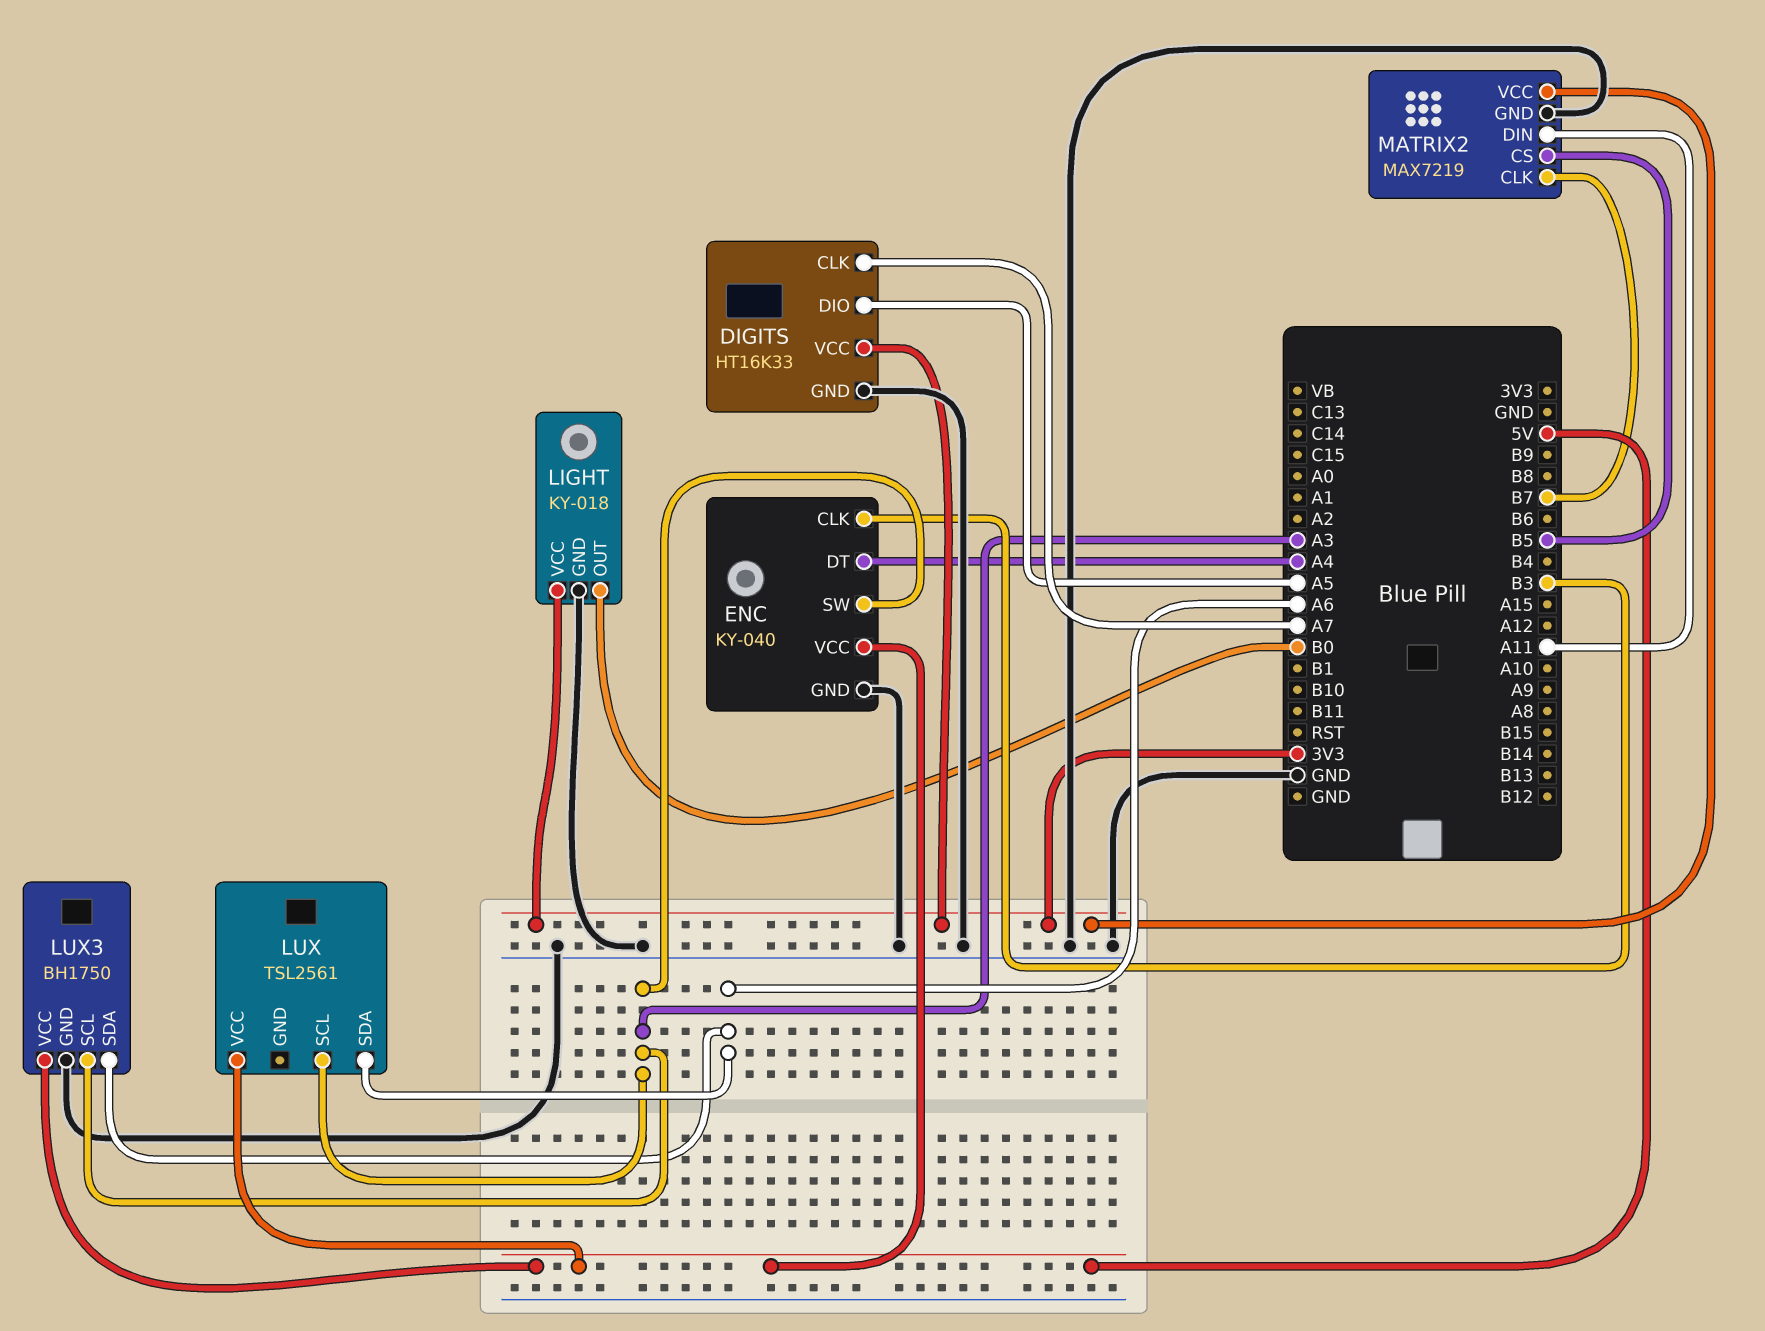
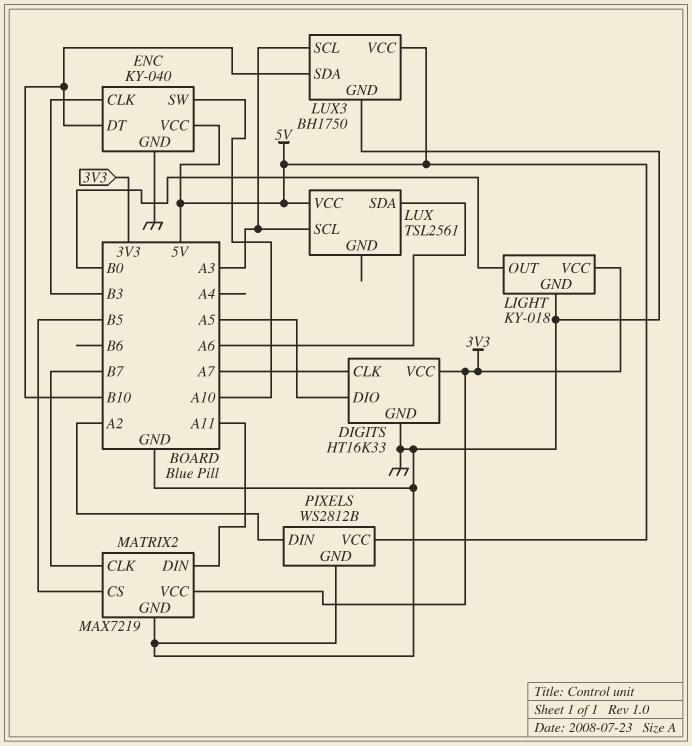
ENC pin DT: A4 -> B10
ENC pin SW: A3 -> A10
LUX3 pin SDA: A6 -> B10
PIXELS: none -> WS2812B
PIXELS pin DIN: none -> A2
PIXELS pin GND: none -> GND
PIXELS pin VCC: none -> 5V

